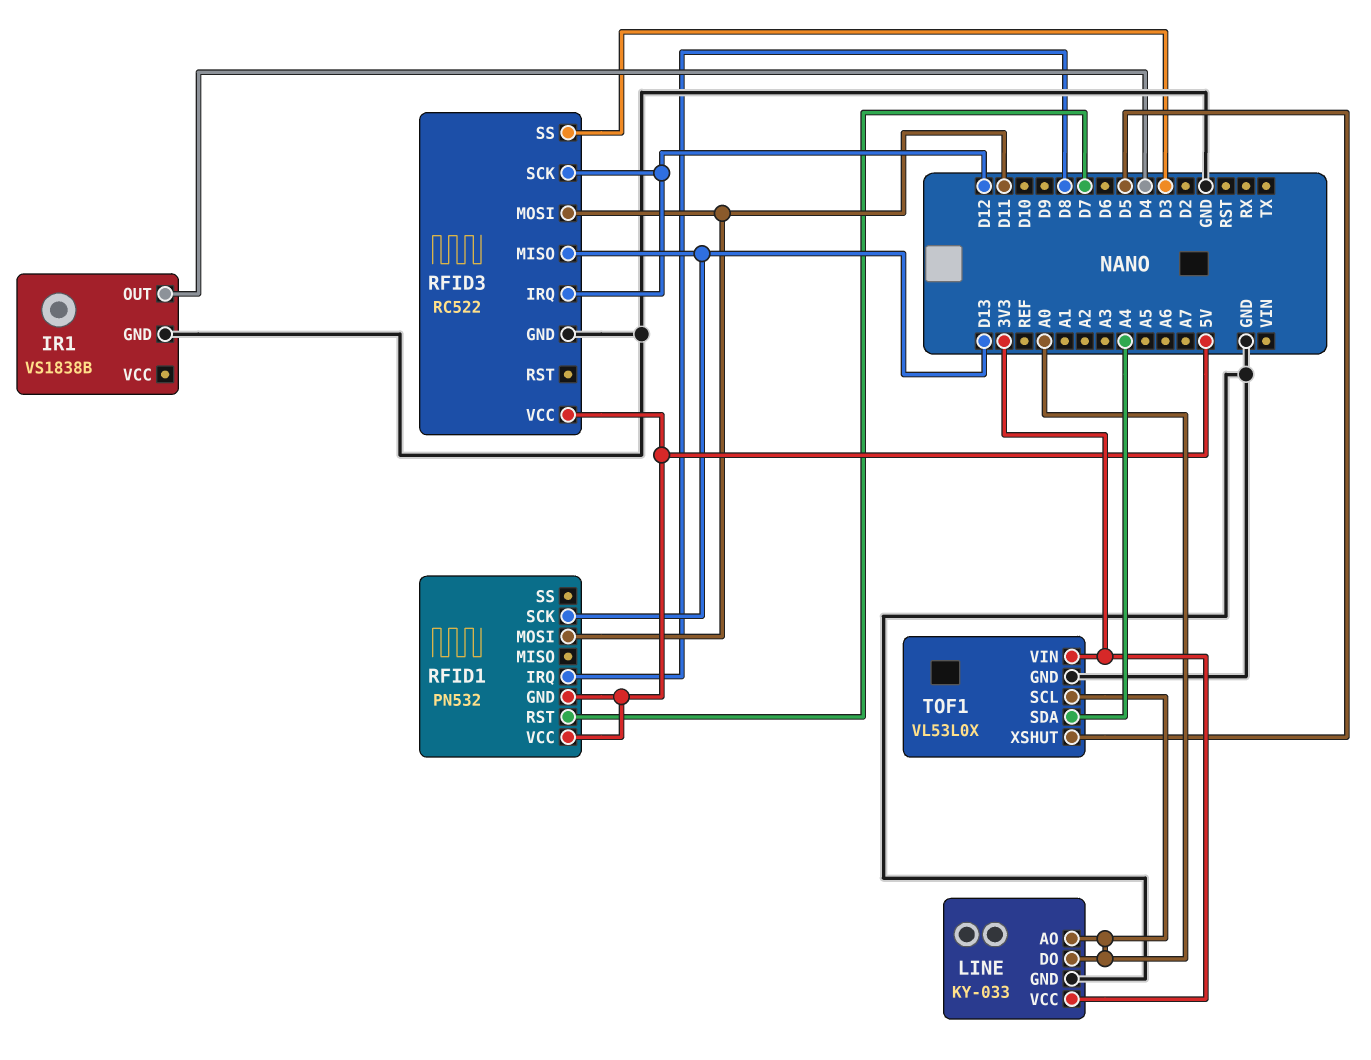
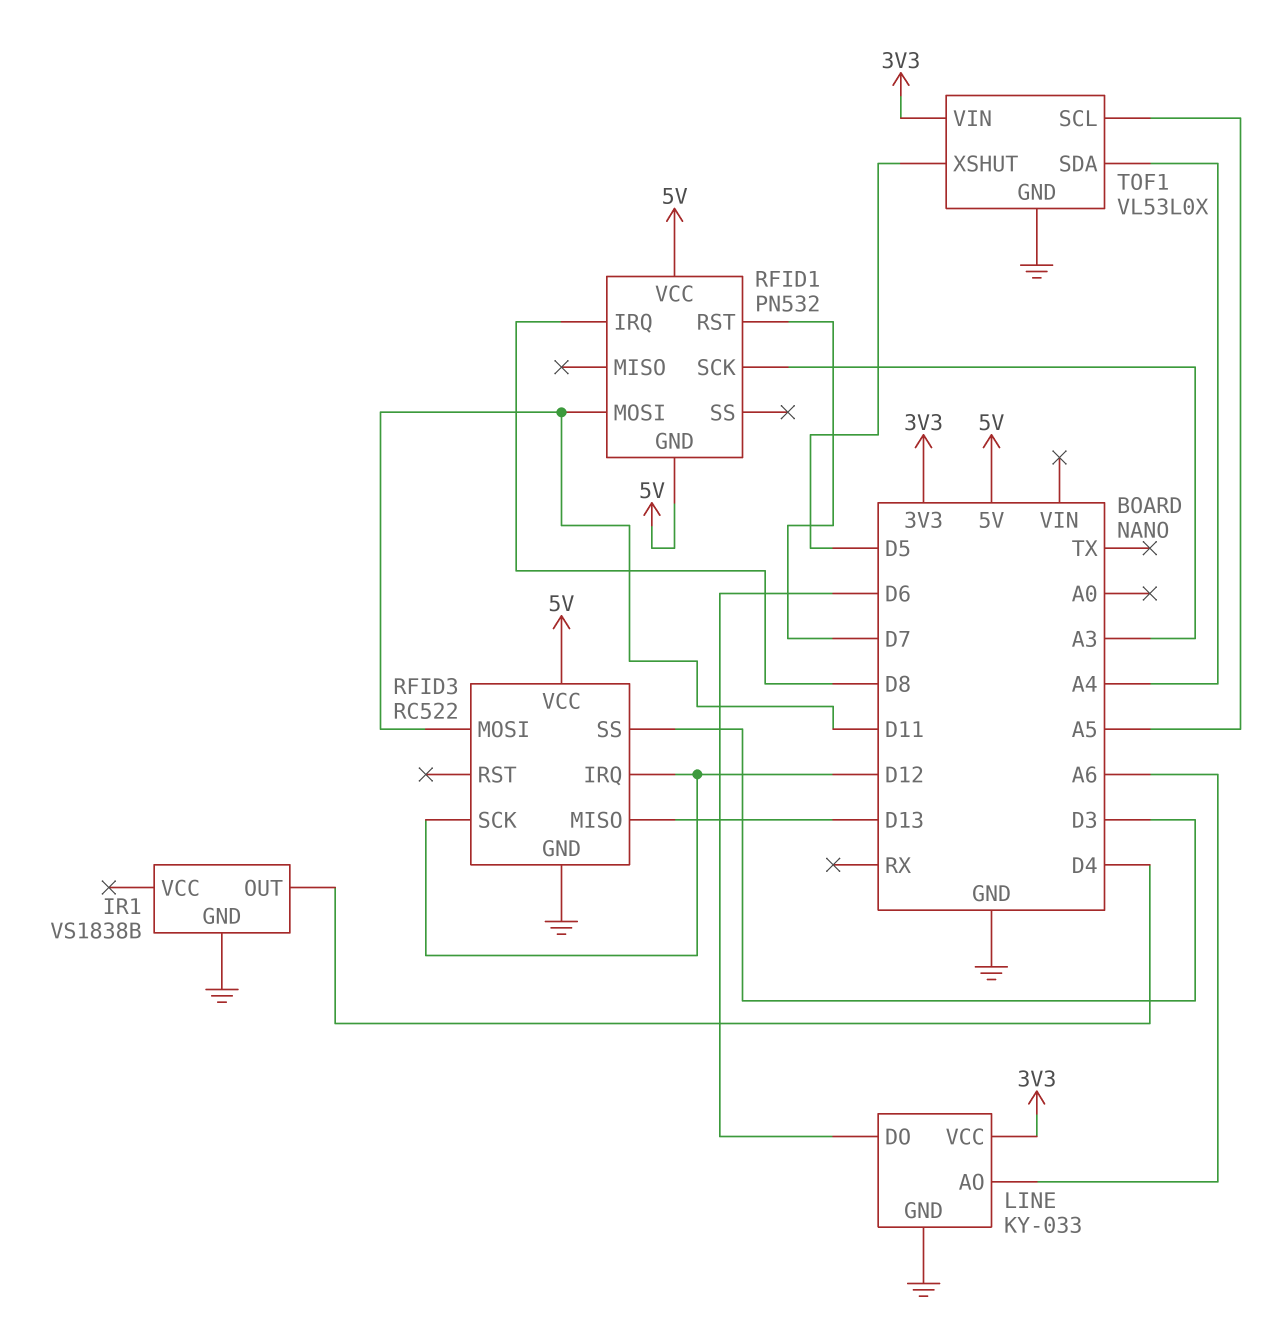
LINE pin AO: A0 -> A6
LINE pin DO: A0 -> D6
RFID1 pin SCK: D13 -> A3
TOF1 pin SCL: A0 -> A5

